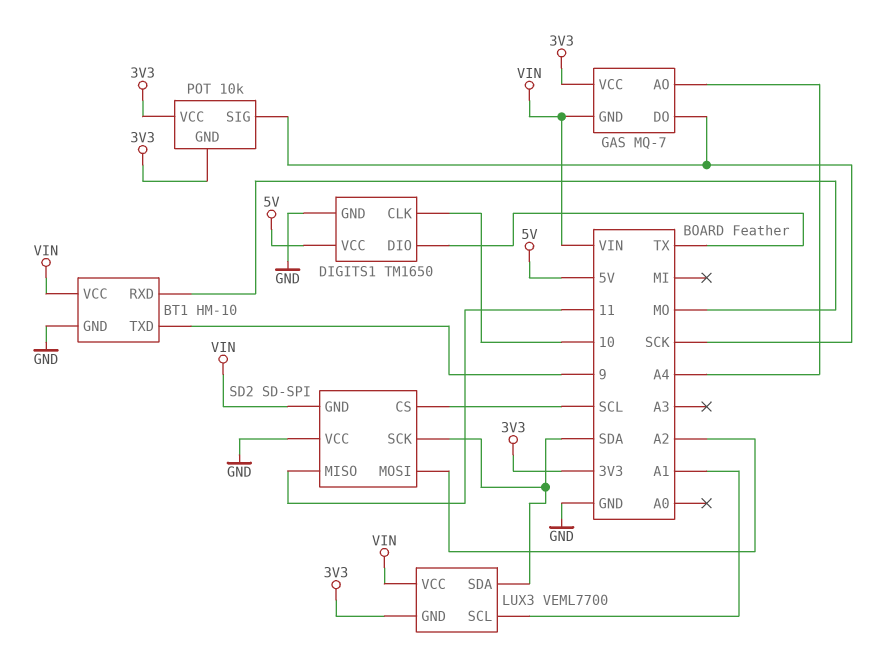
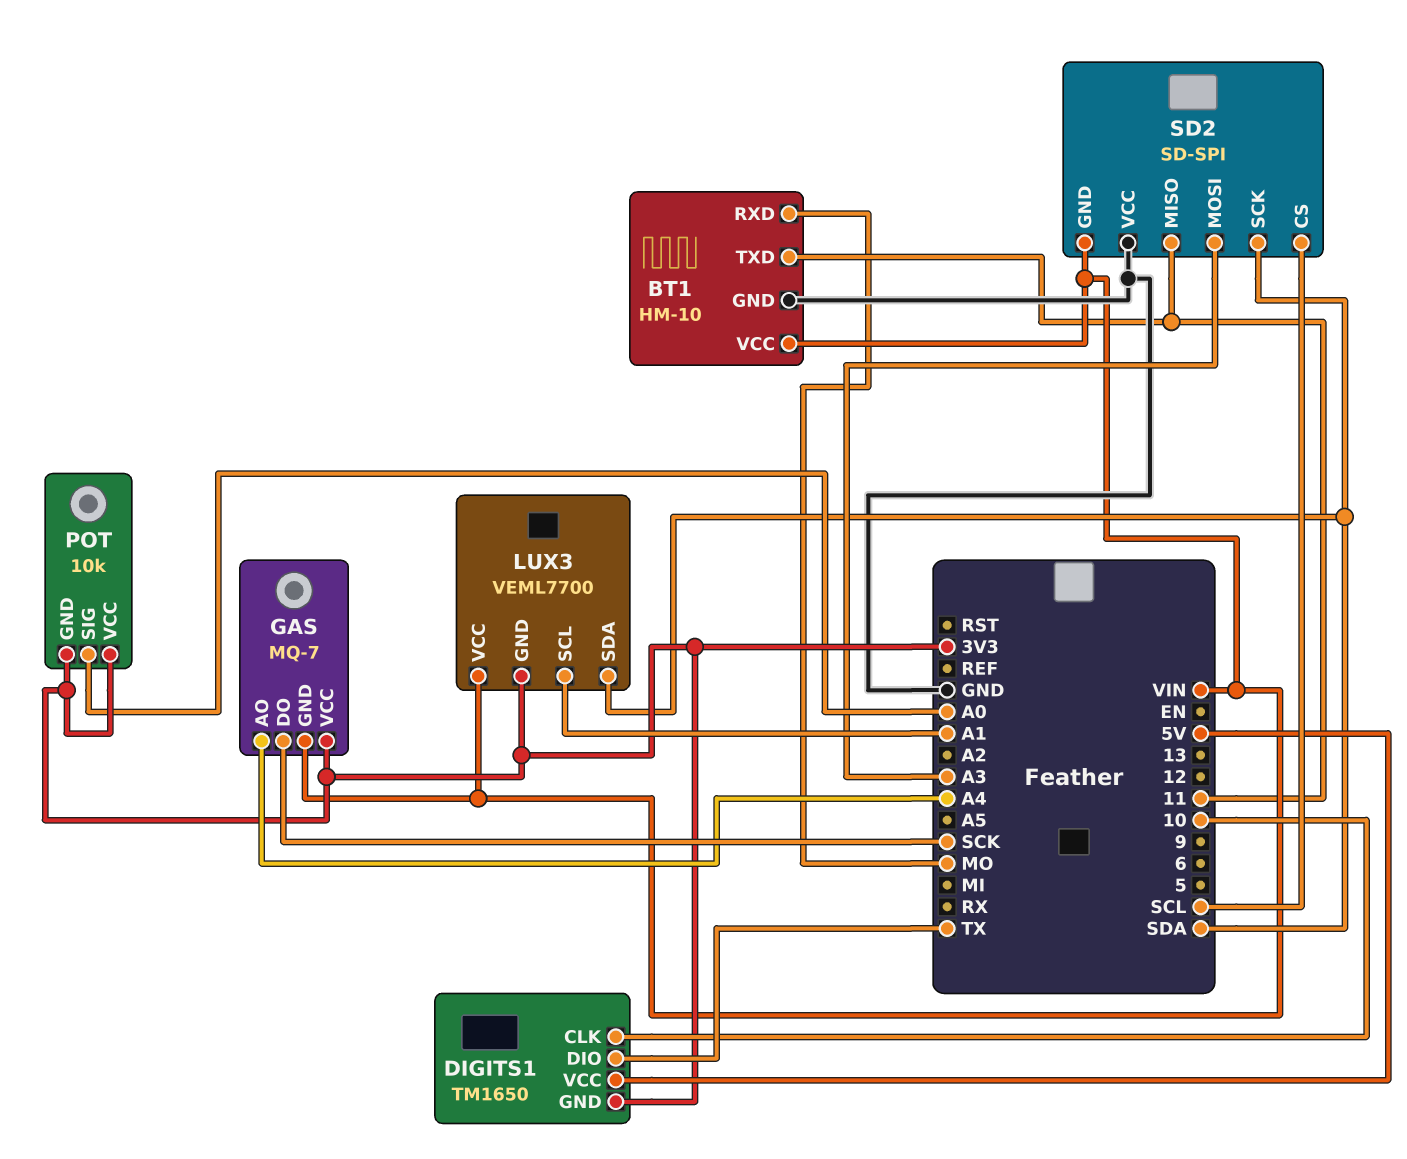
BT1 pin TXD: 9 -> 11
DIGITS1 pin GND: GND -> 3V3
POT pin SIG: SCK -> A0
SD2 pin MOSI: A2 -> A3

